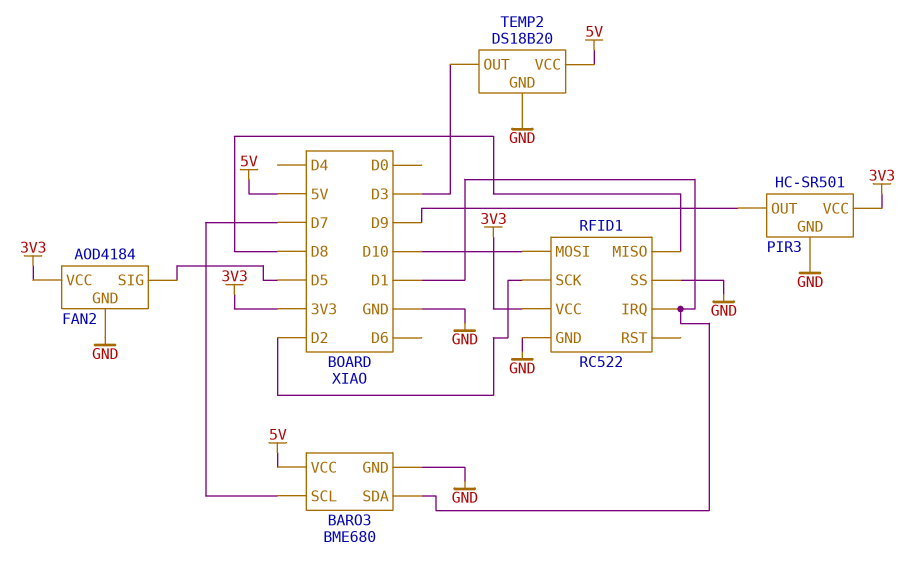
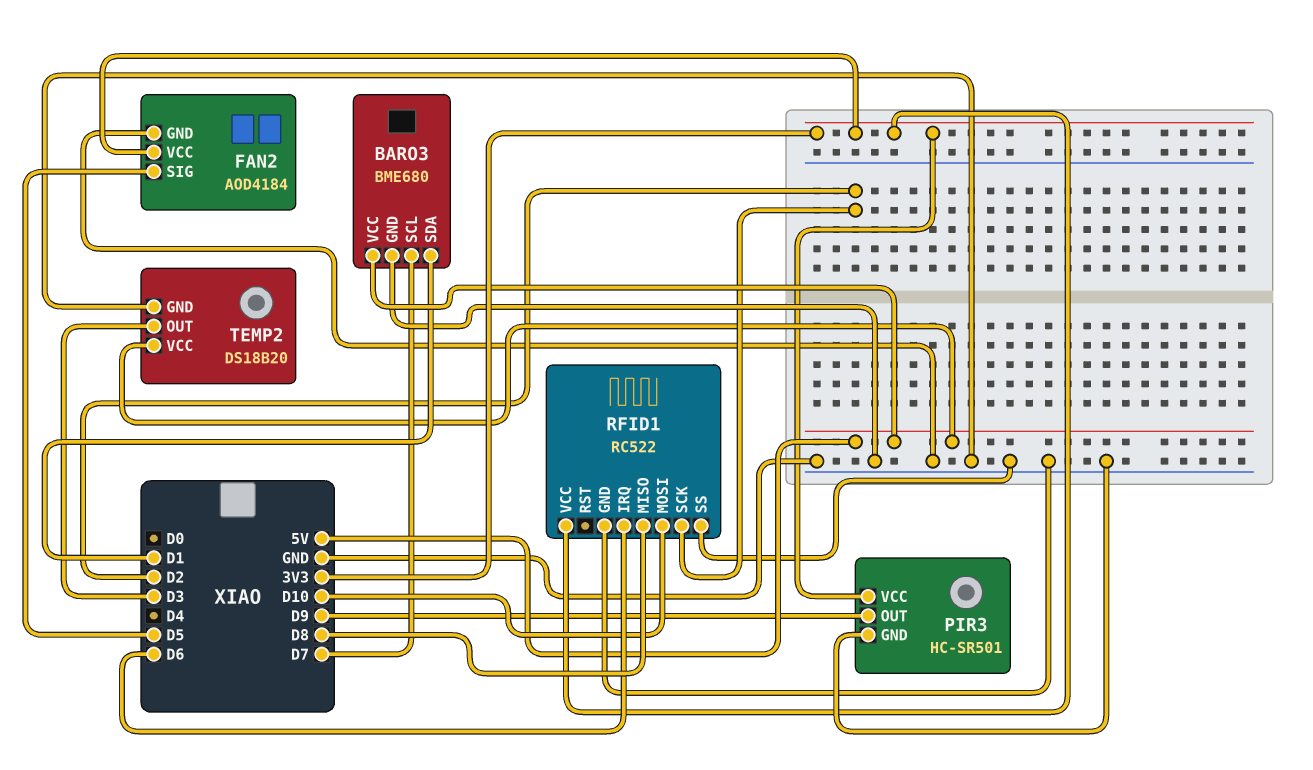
RFID1 pin IRQ: D1 -> D6

